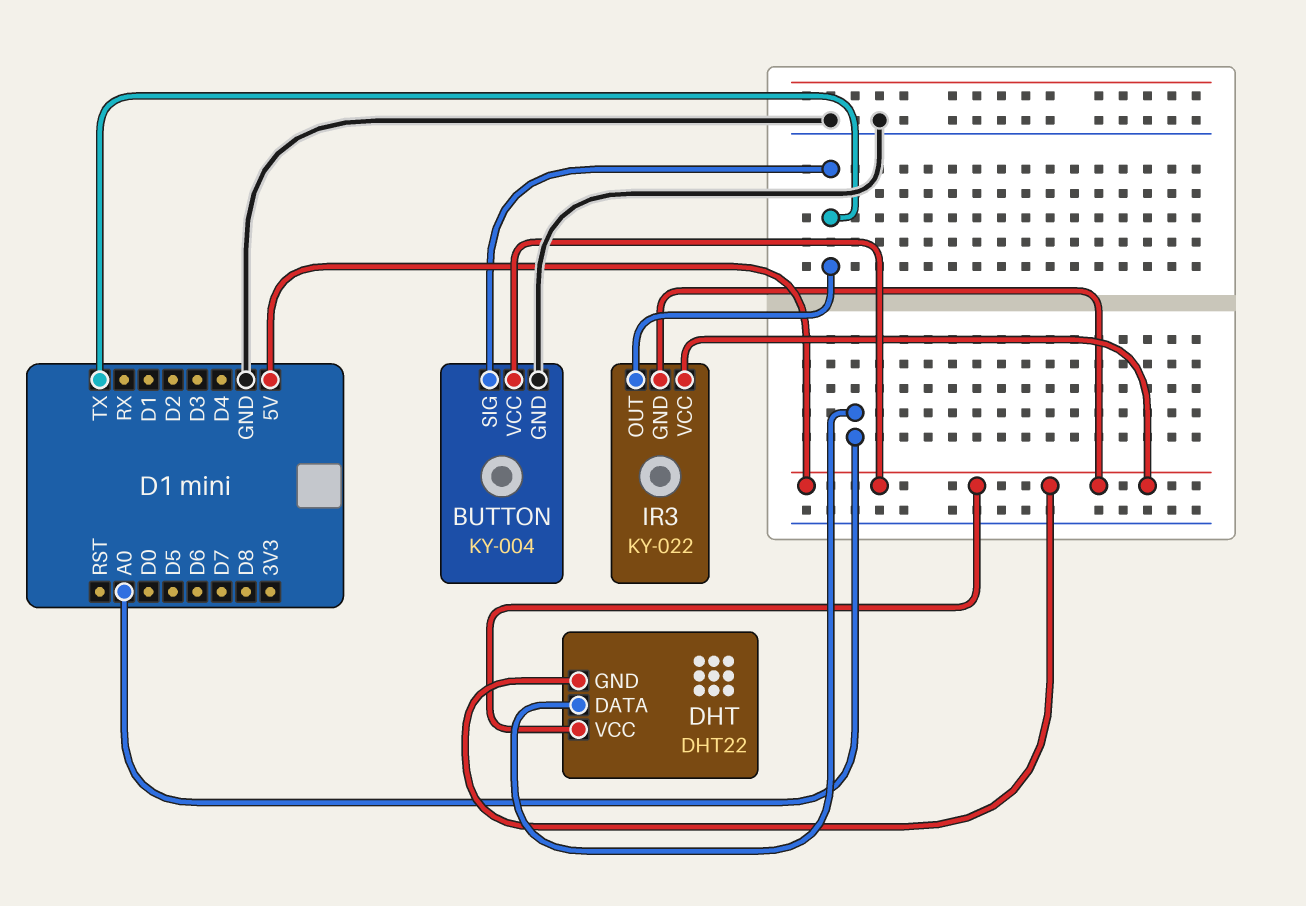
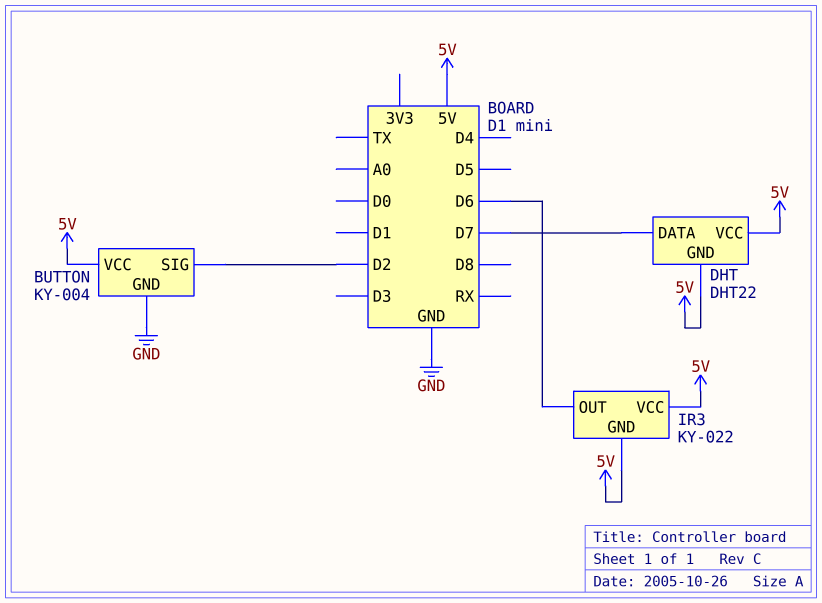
BUTTON pin SIG: TX -> D2
DHT pin DATA: A0 -> D7
IR3 pin OUT: TX -> D6

